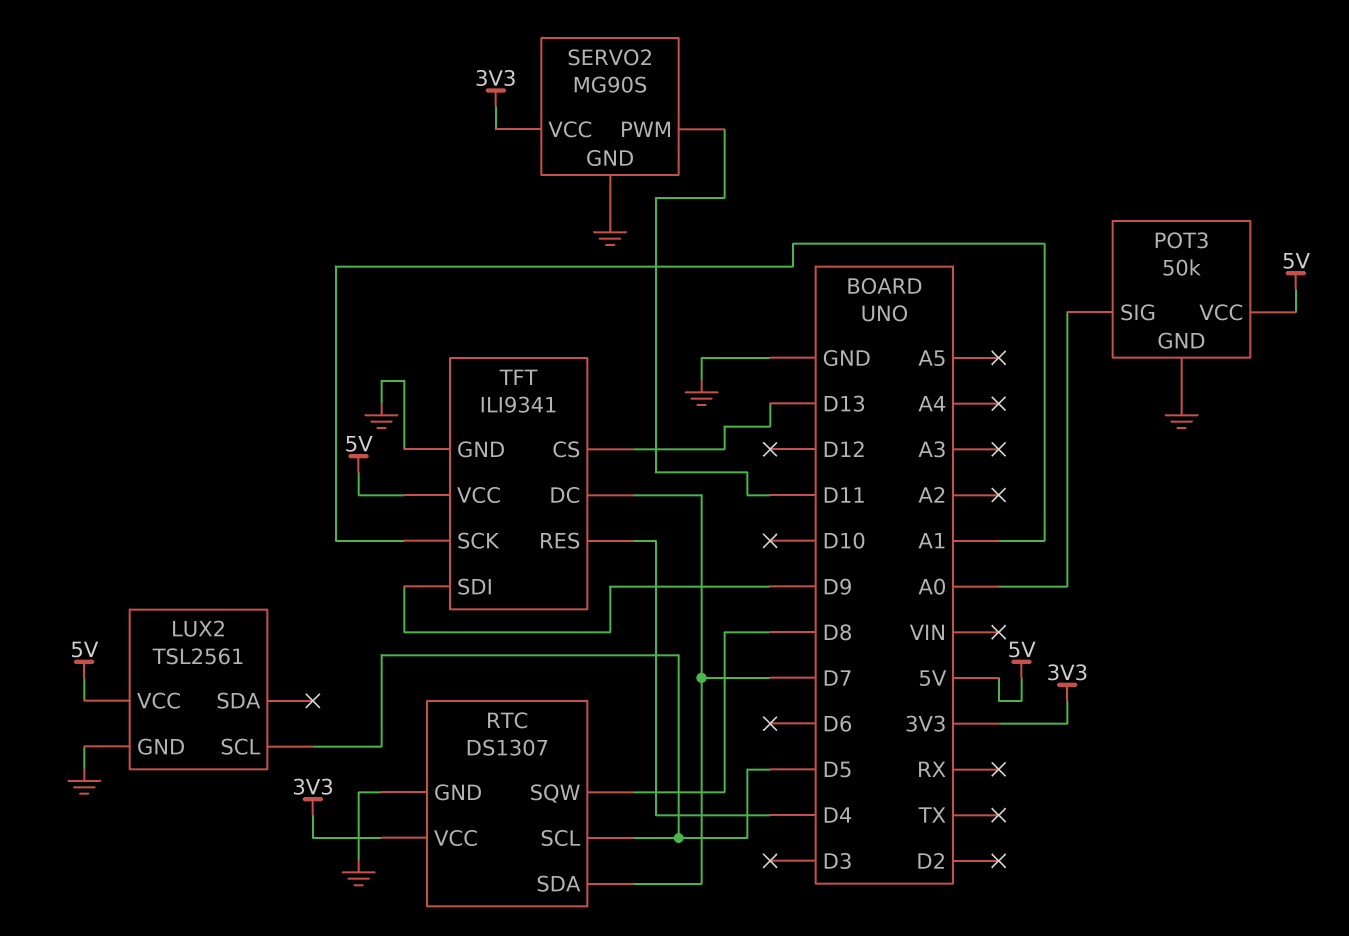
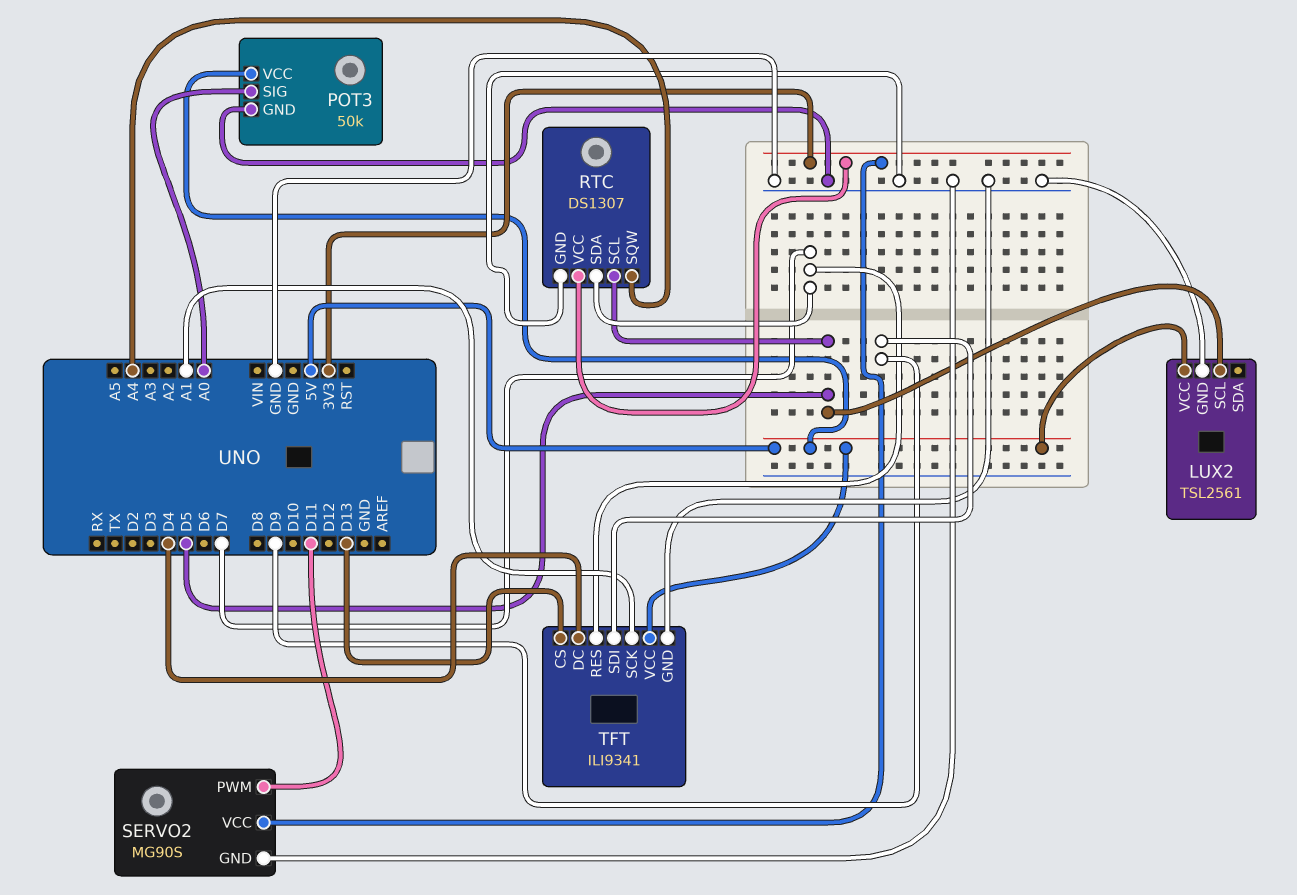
RTC pin SQW: D8 -> A4
TFT pin DC: D7 -> D4
TFT pin RES: D4 -> D7

